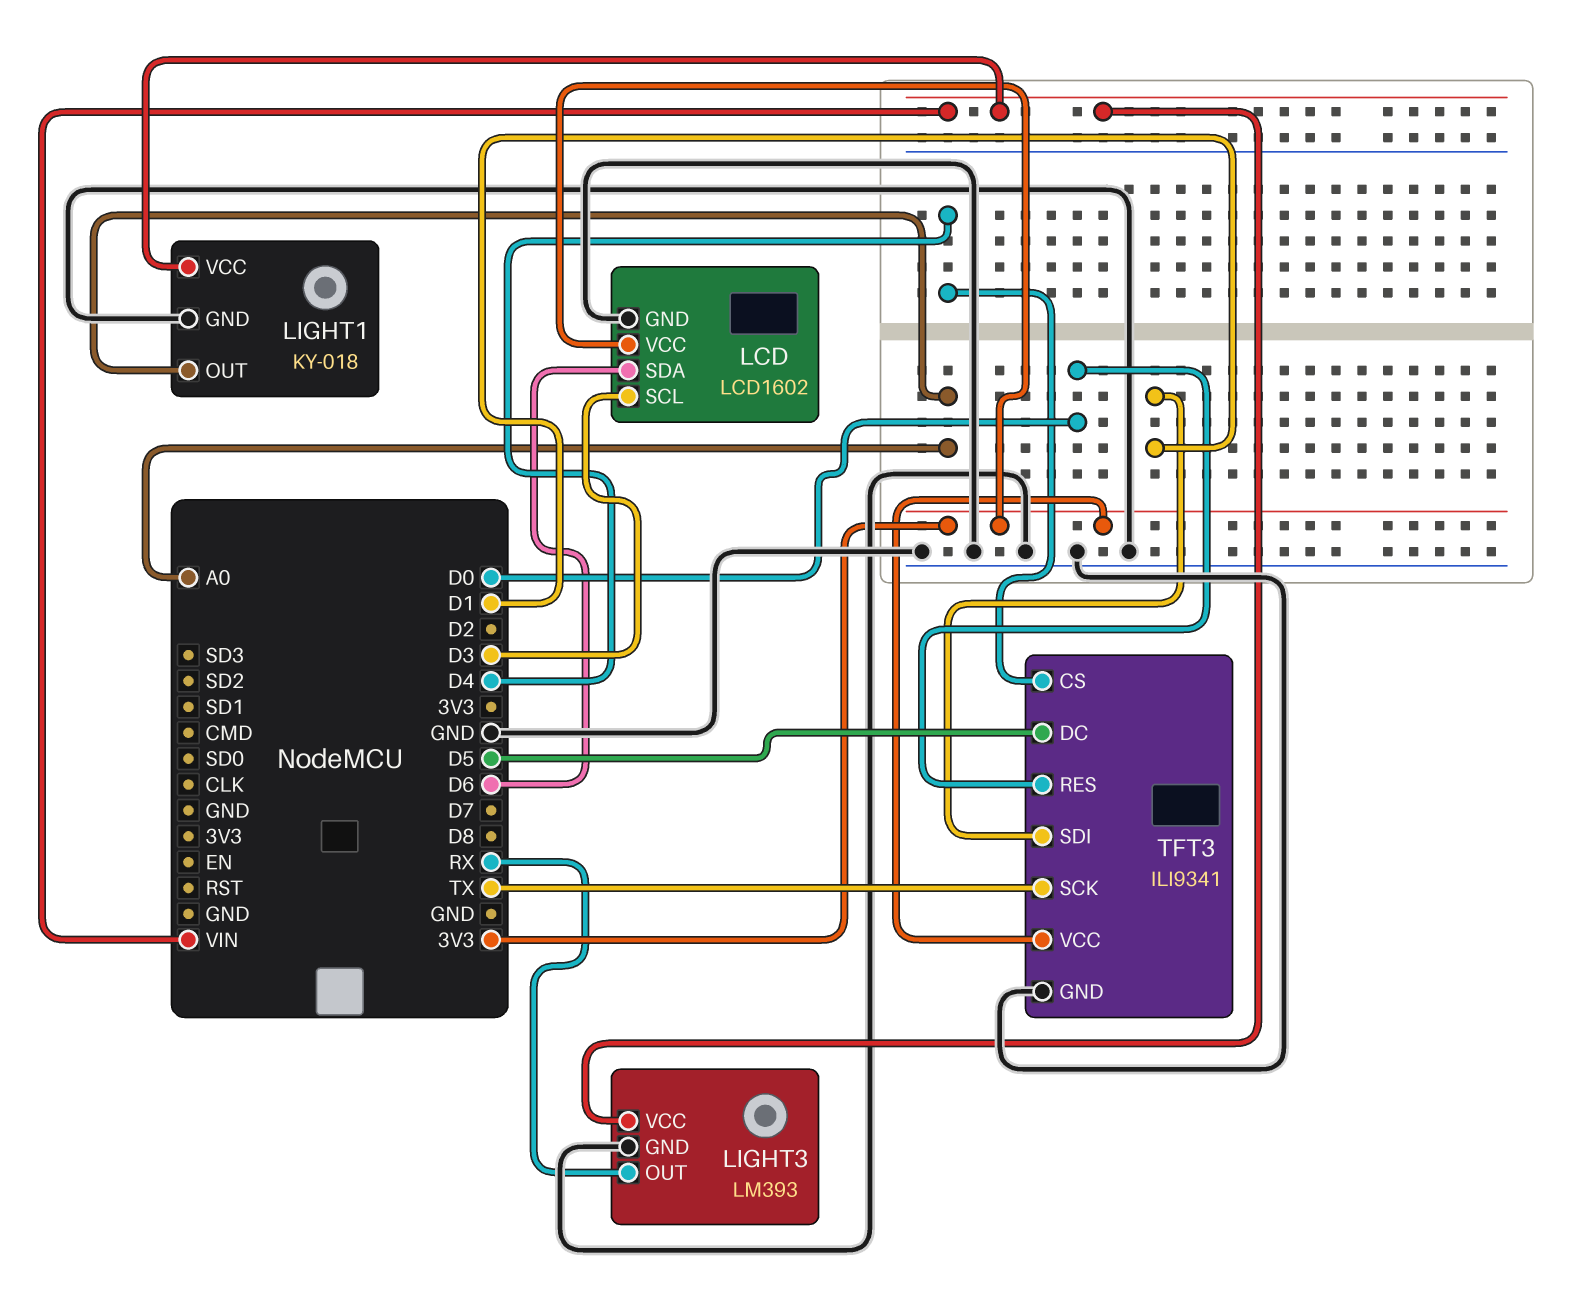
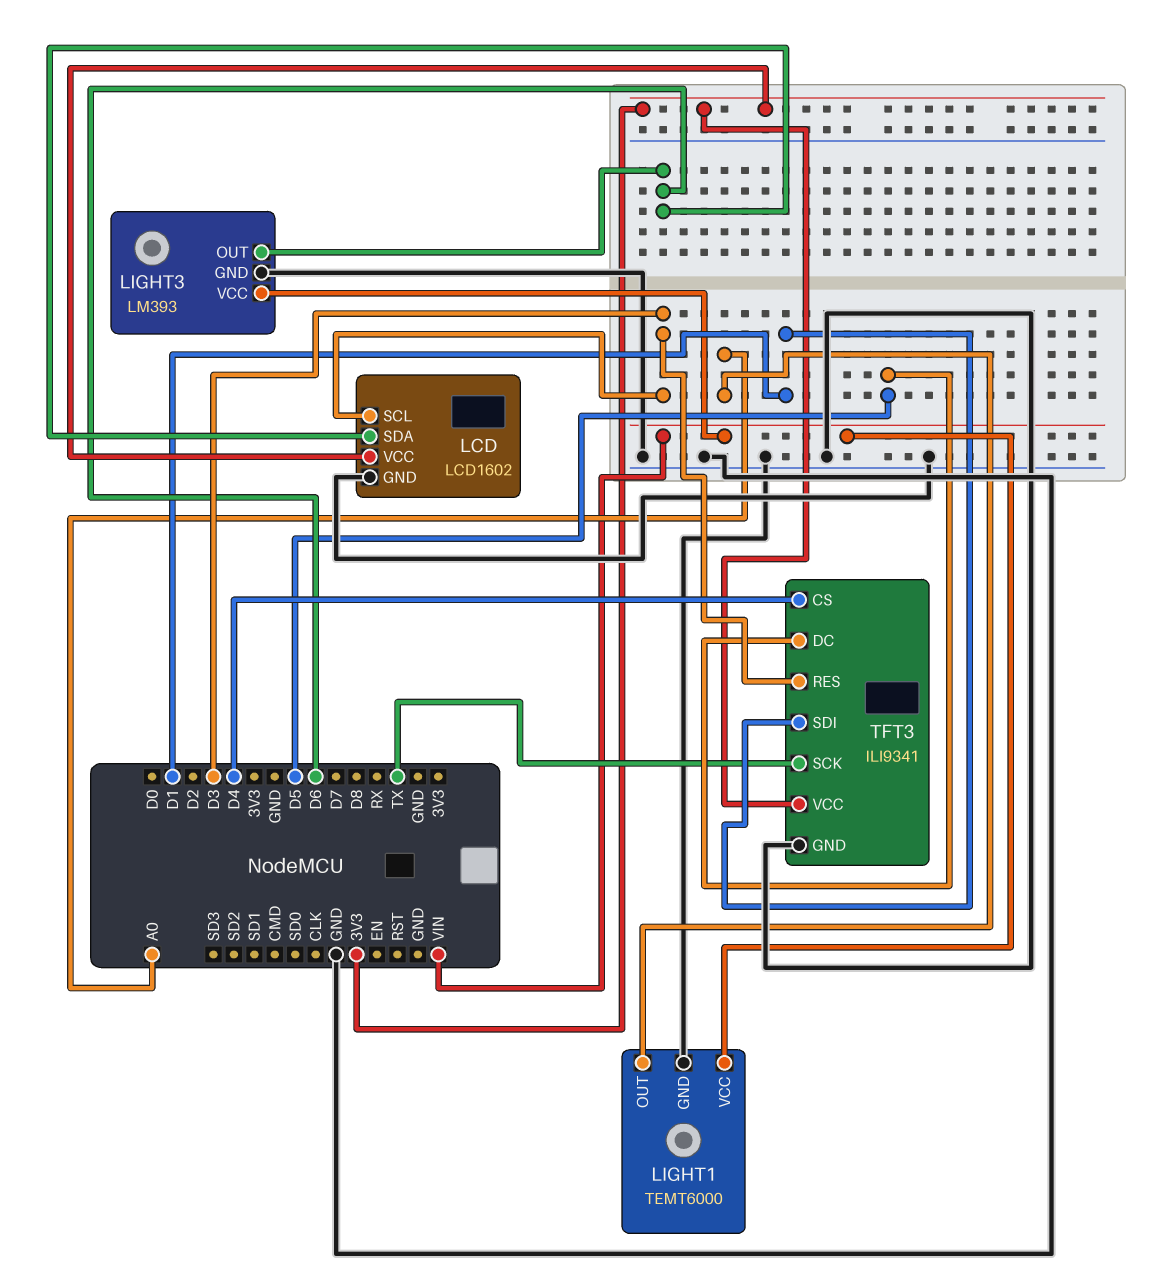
LIGHT1: KY-018 -> TEMT6000
LIGHT3 pin OUT: RX -> D6
TFT3 pin RES: D0 -> D3

